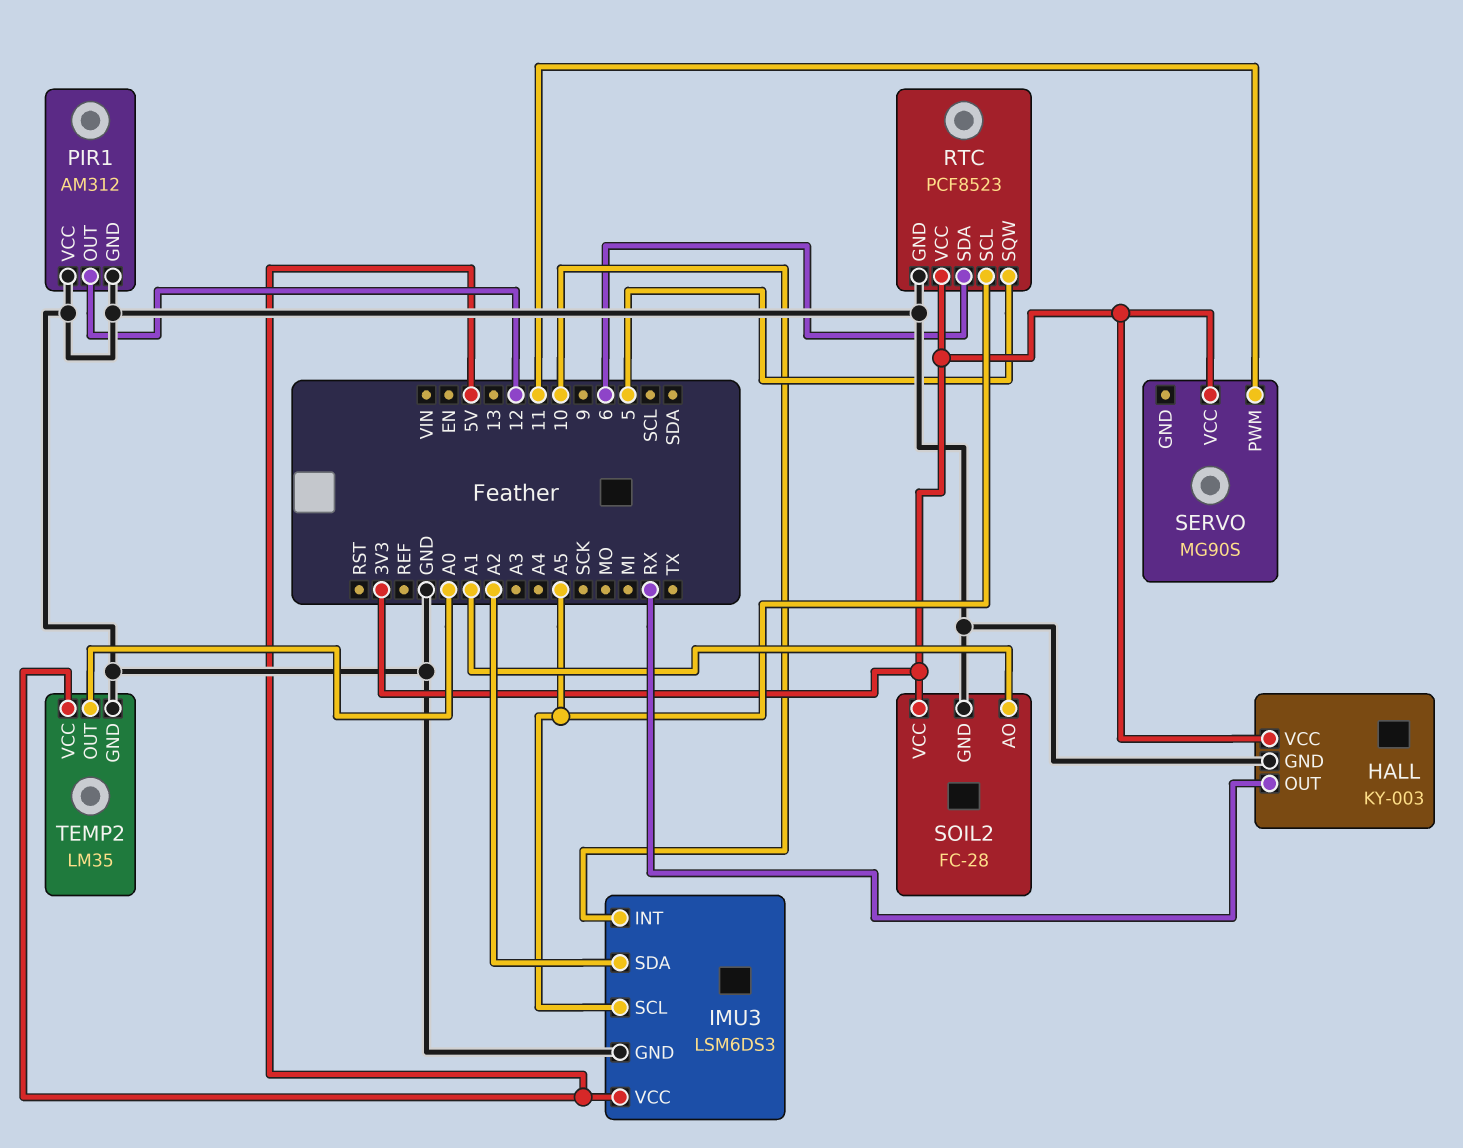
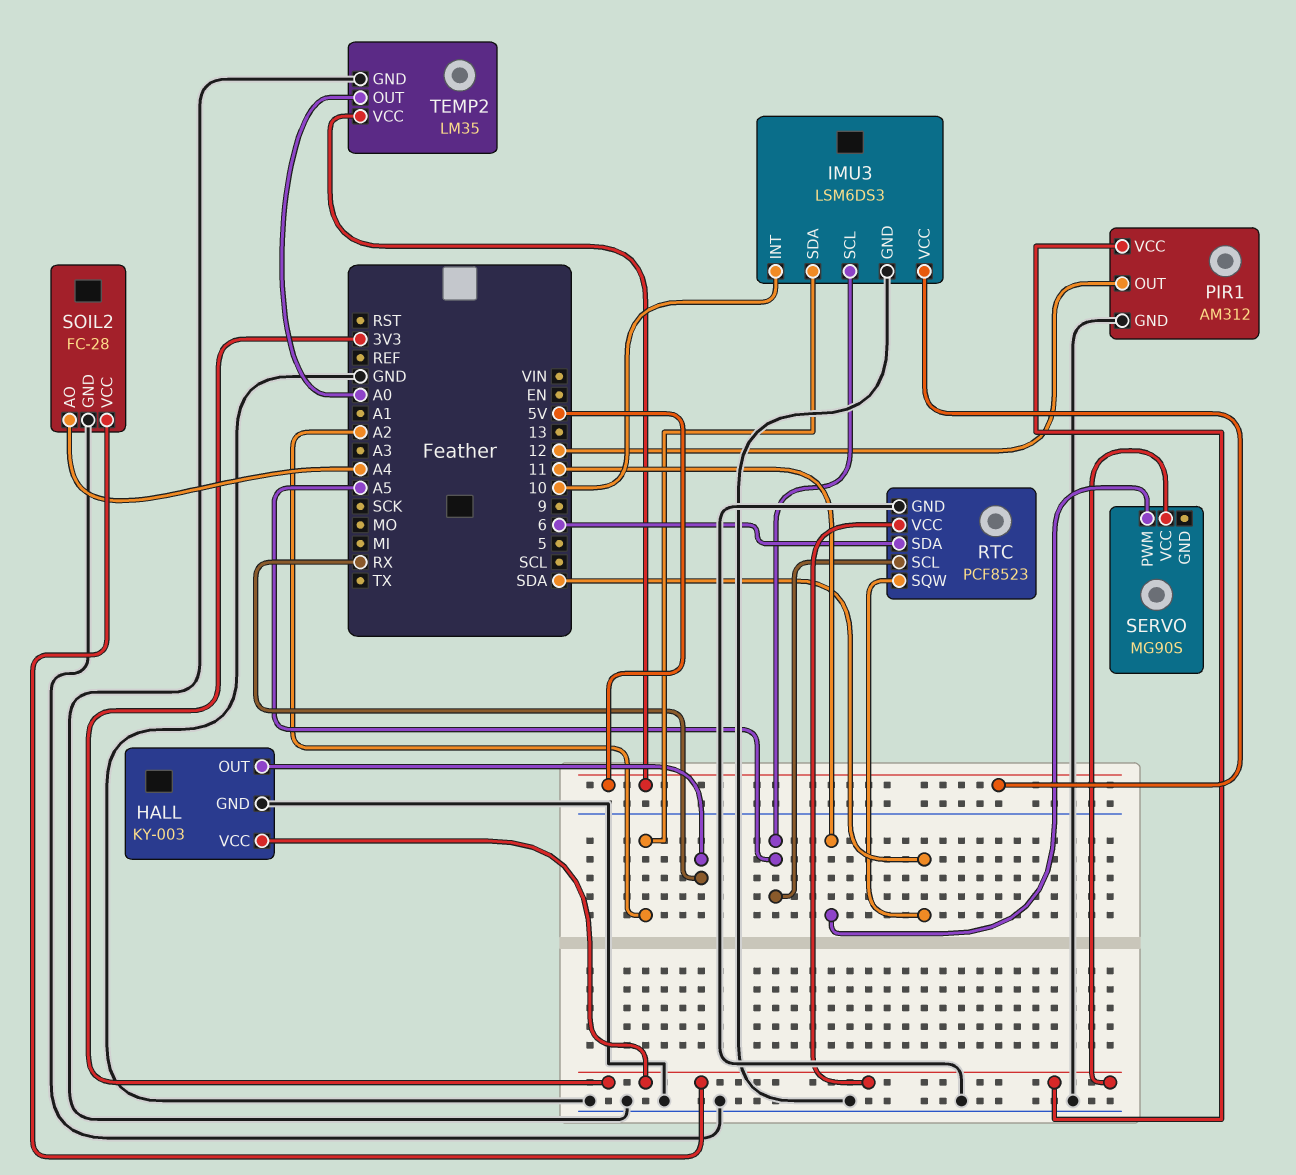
PIR1 pin VCC: GND -> 3V3
RTC pin SQW: 5 -> SDA
SOIL2 pin AO: A1 -> A4

